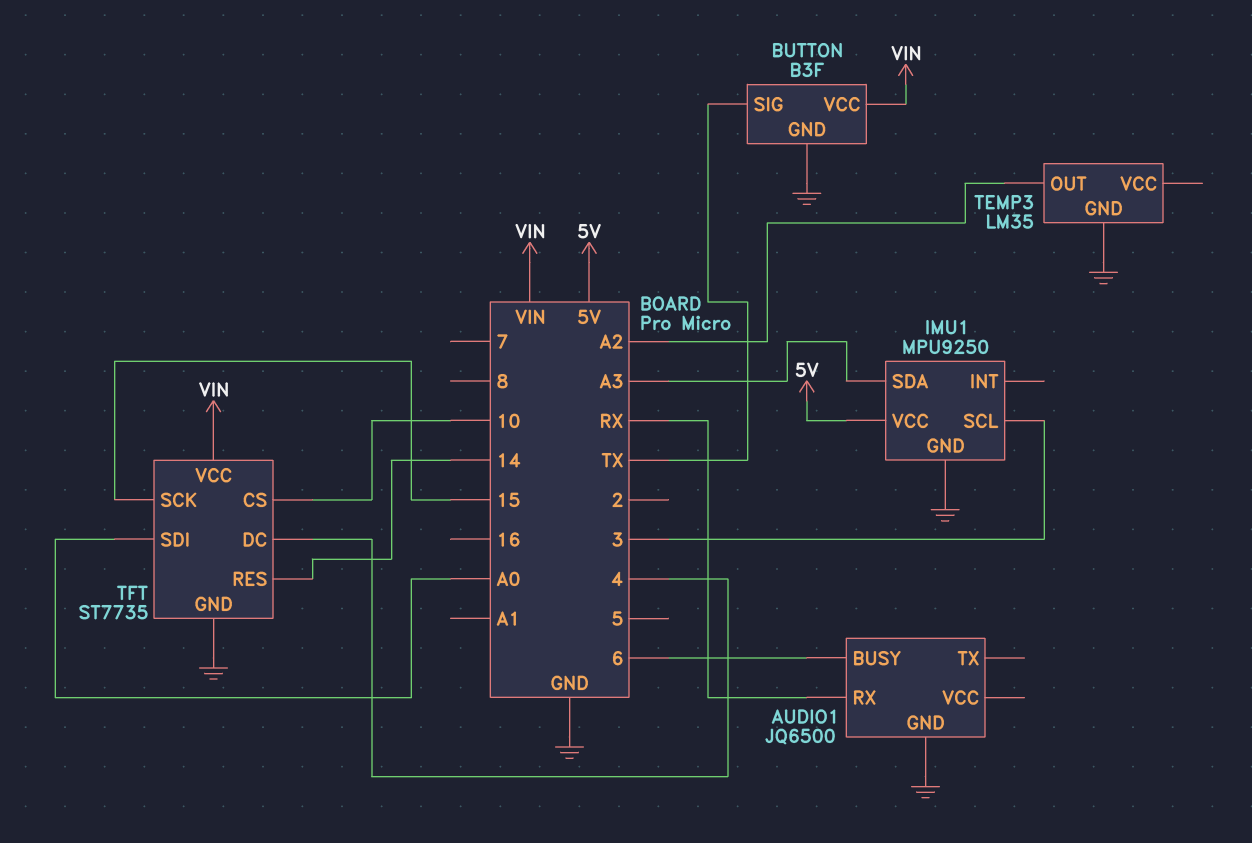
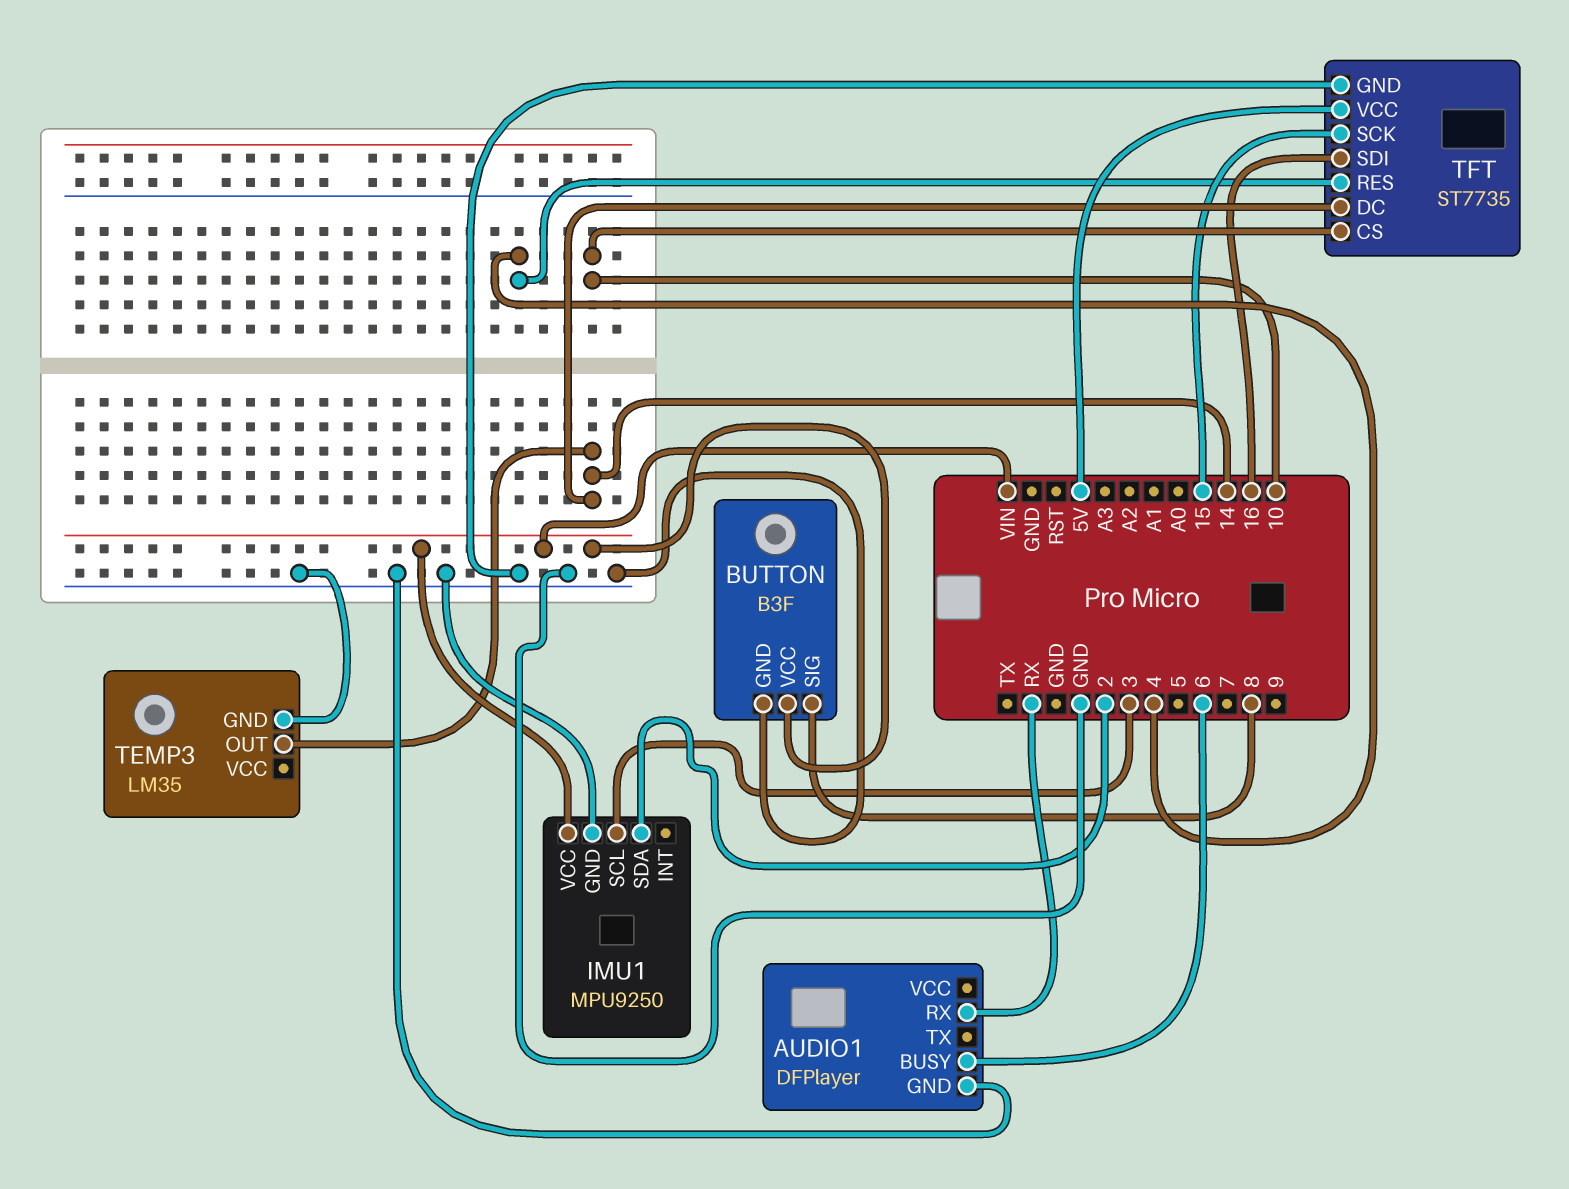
AUDIO1: JQ6500 -> DFPlayer
BUTTON pin SIG: TX -> 8
IMU1 pin SDA: A3 -> 2
IMU1 pin VCC: 5V -> VIN
TEMP3 pin OUT: A2 -> 14
TFT pin DC: 4 -> 14
TFT pin RES: 14 -> 4
TFT pin SDI: A0 -> 16
TFT pin VCC: VIN -> 5V

